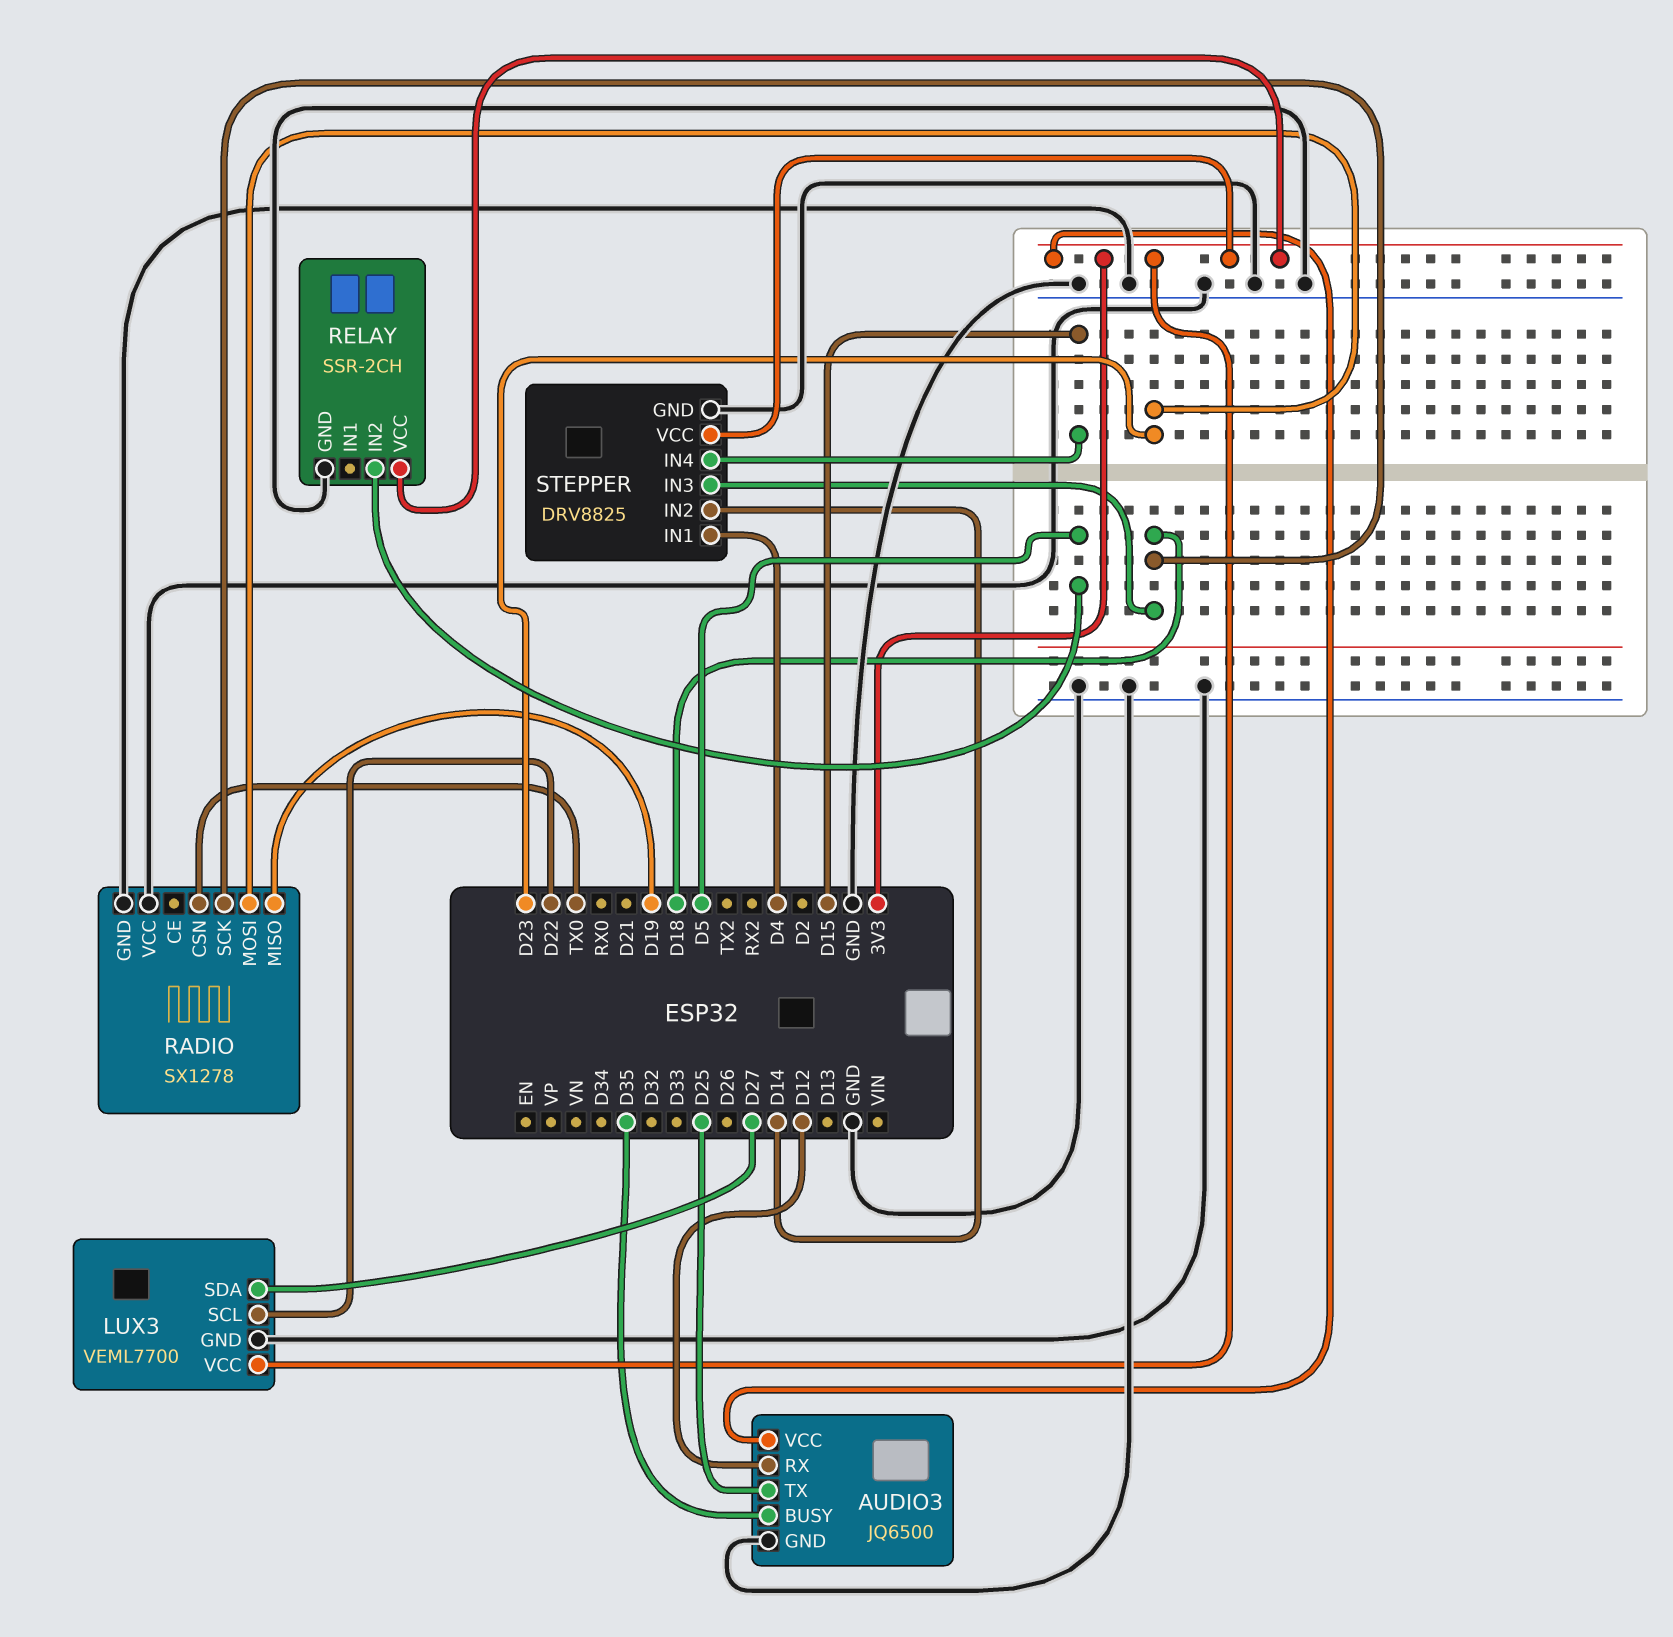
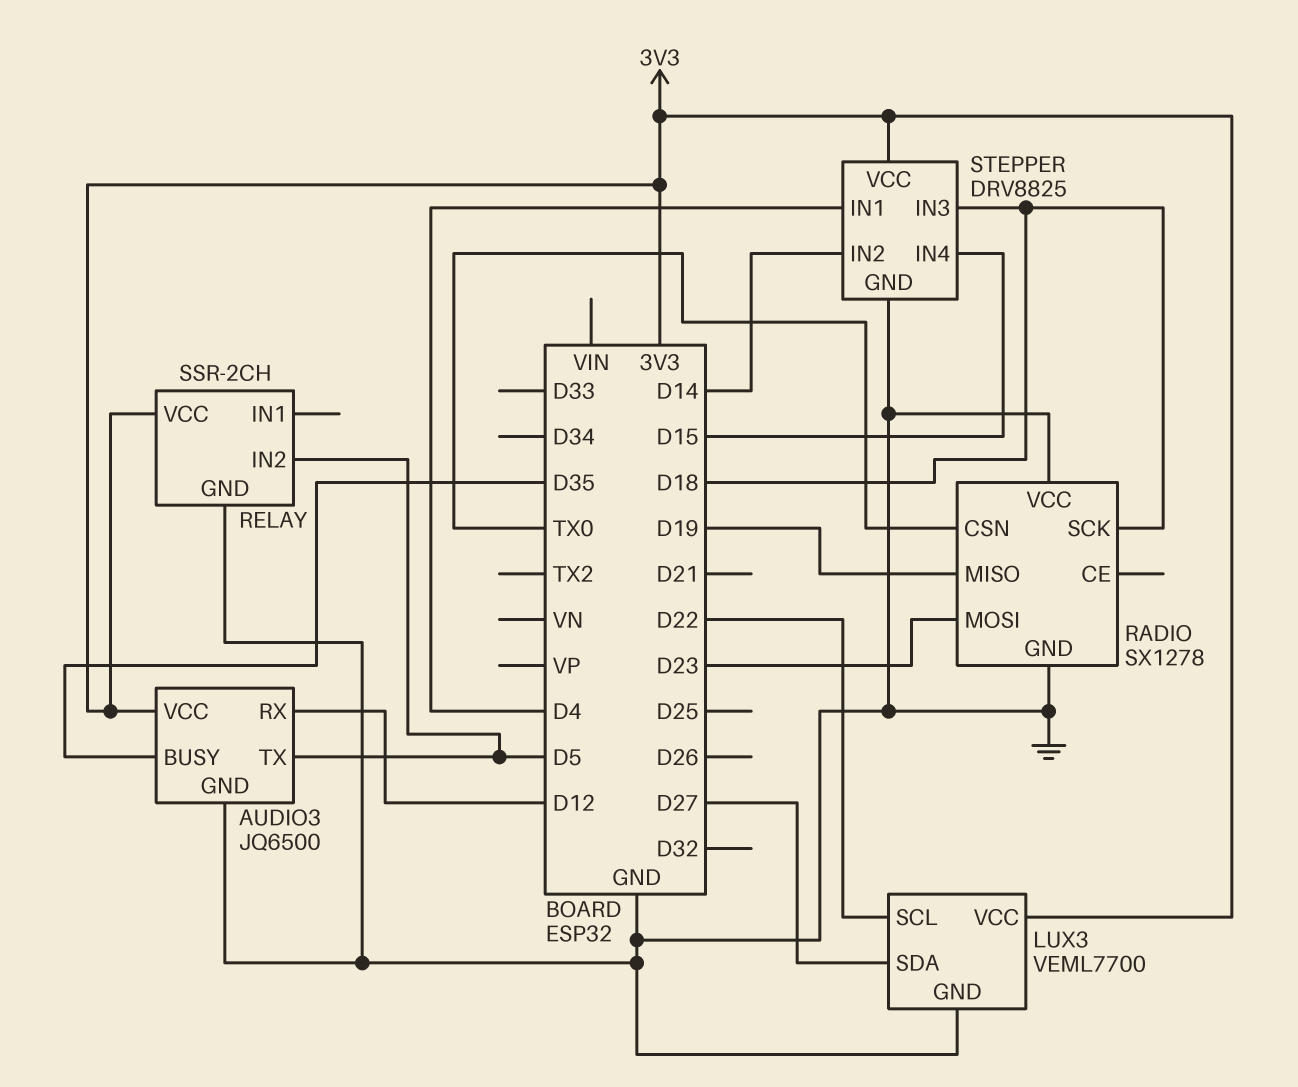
AUDIO3 pin TX: D25 -> D5

